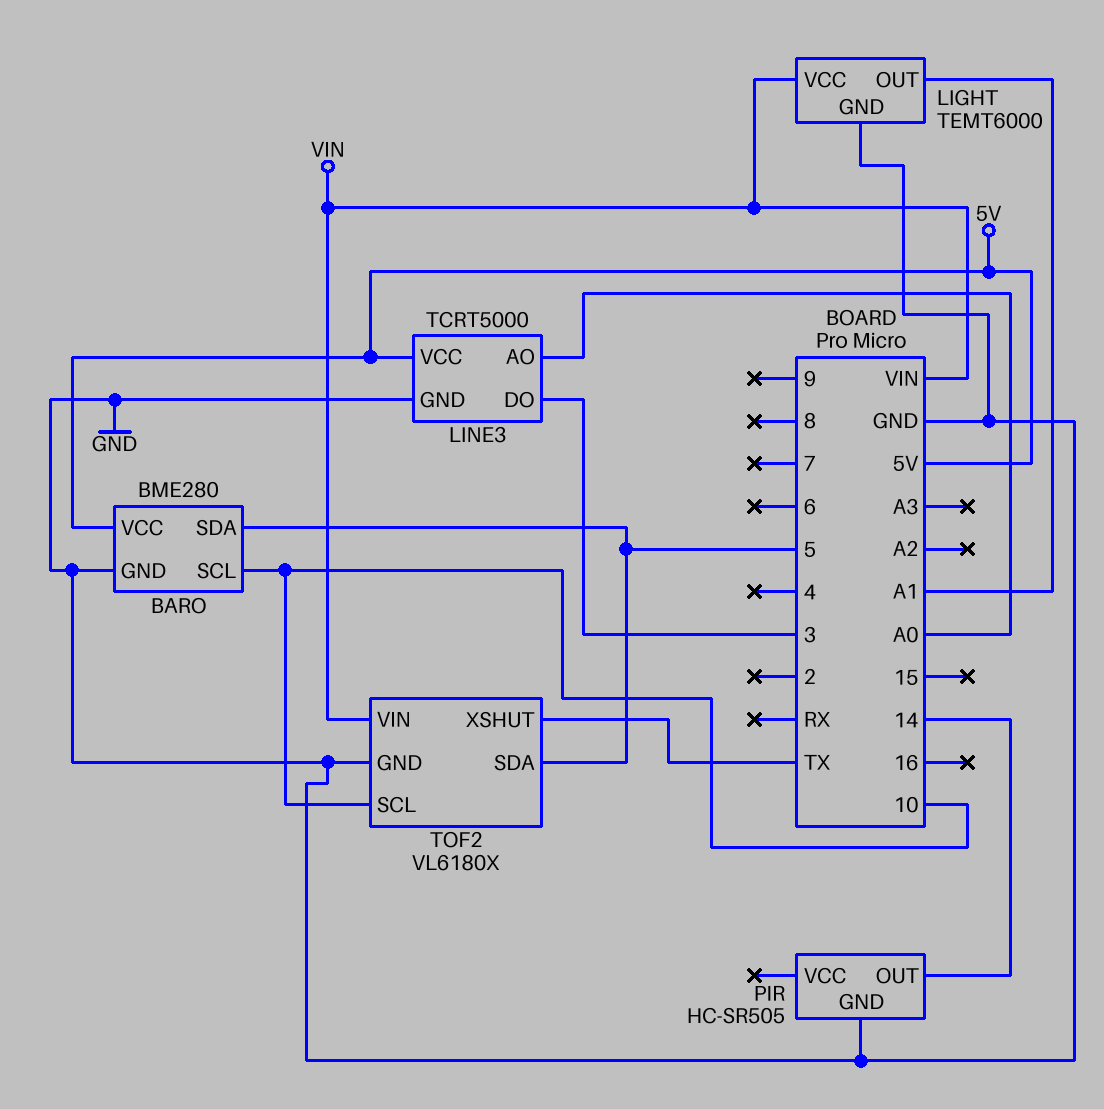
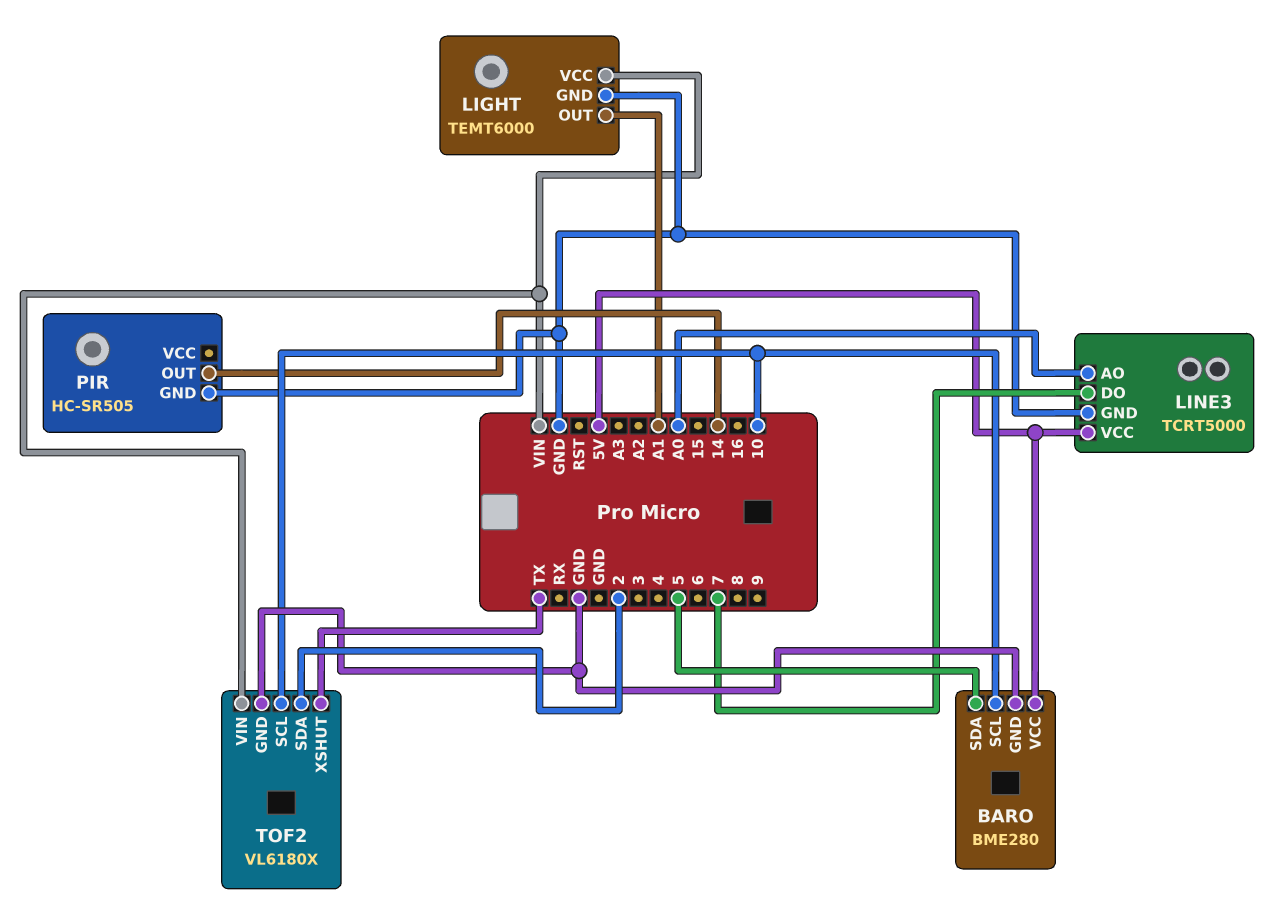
LINE3 pin DO: 3 -> 7
TOF2 pin SDA: 5 -> 2

